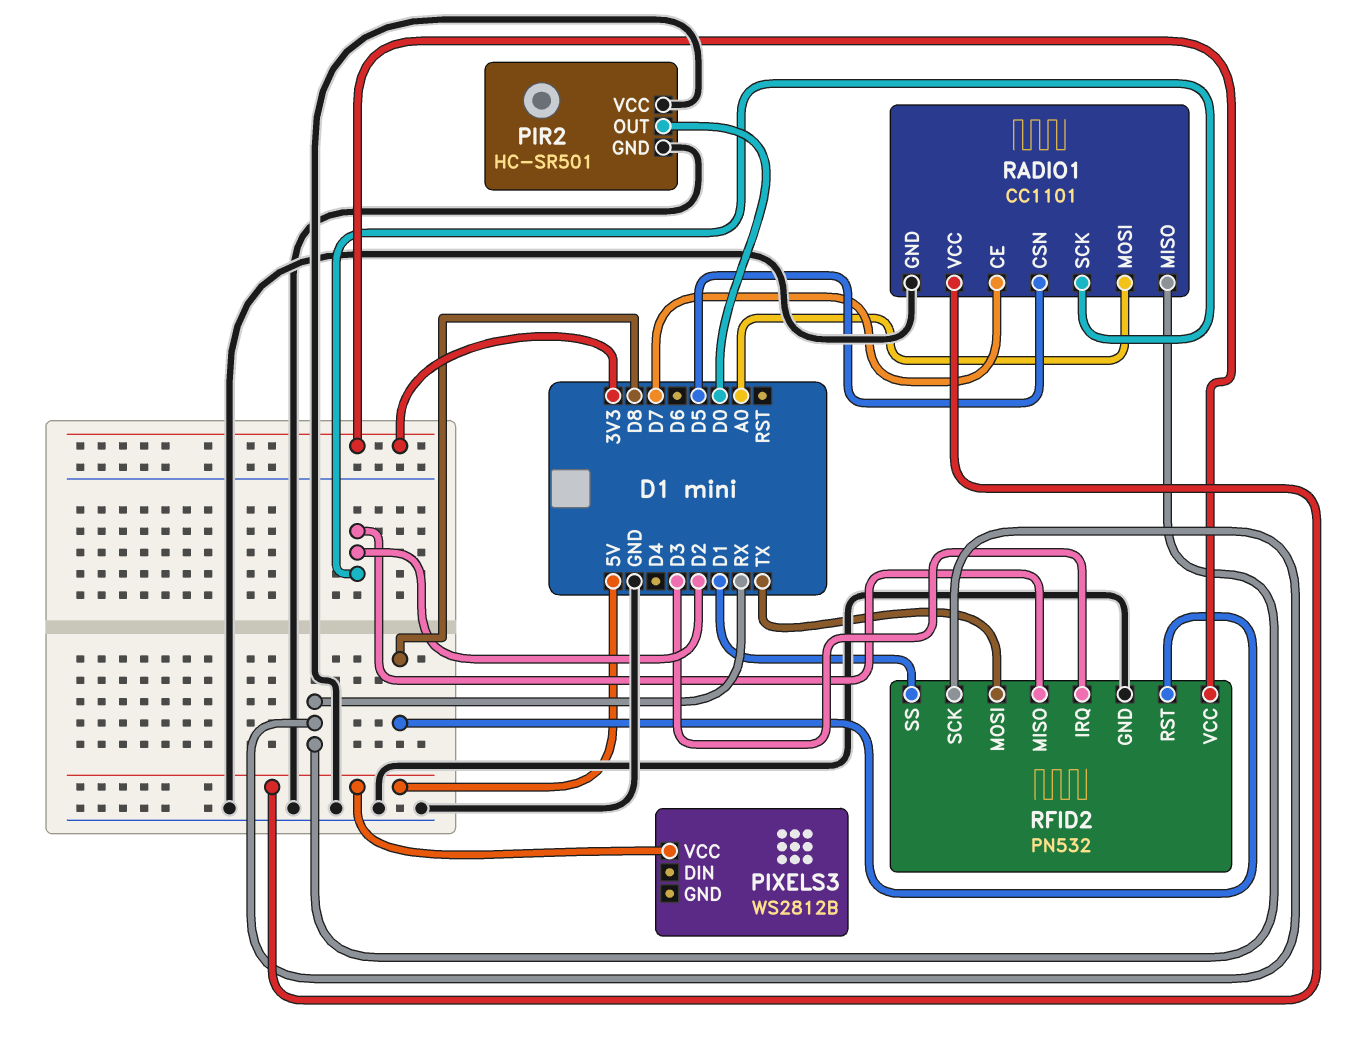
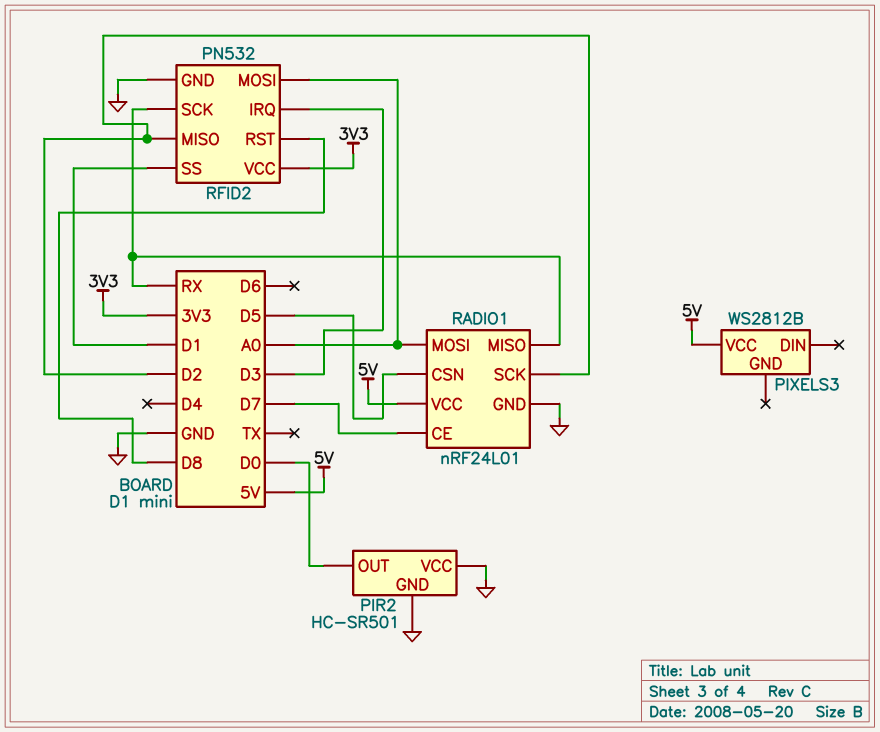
RADIO1: CC1101 -> nRF24L01
RFID2 pin MOSI: TX -> A0

